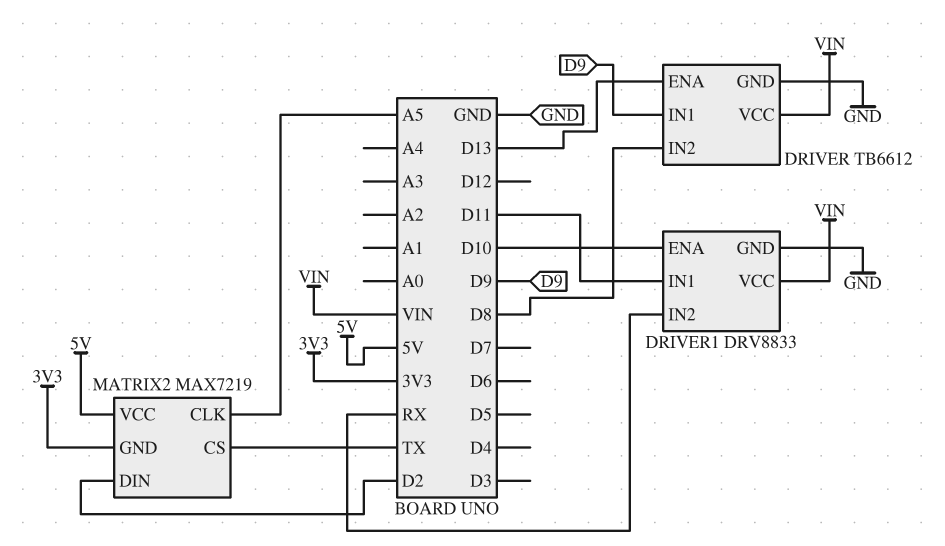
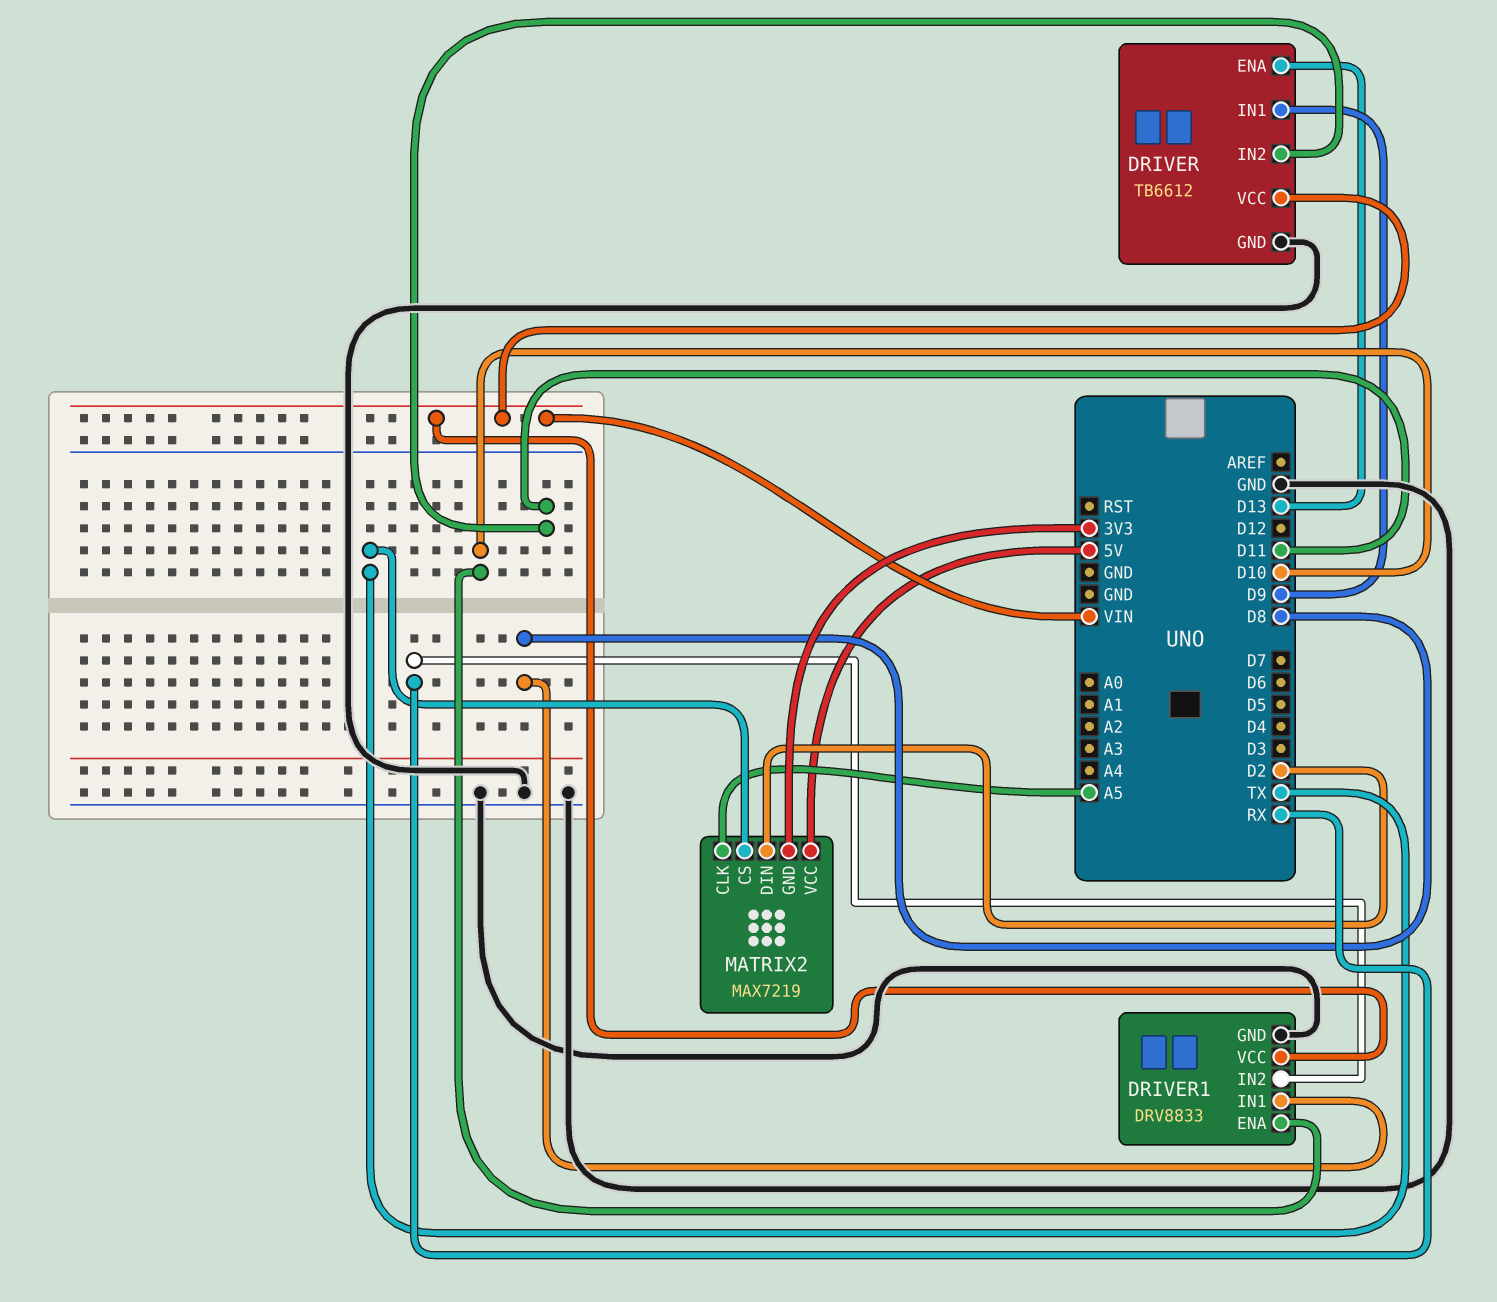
DRIVER pin IN2: D8 -> D11
DRIVER1 pin IN1: D11 -> D8

